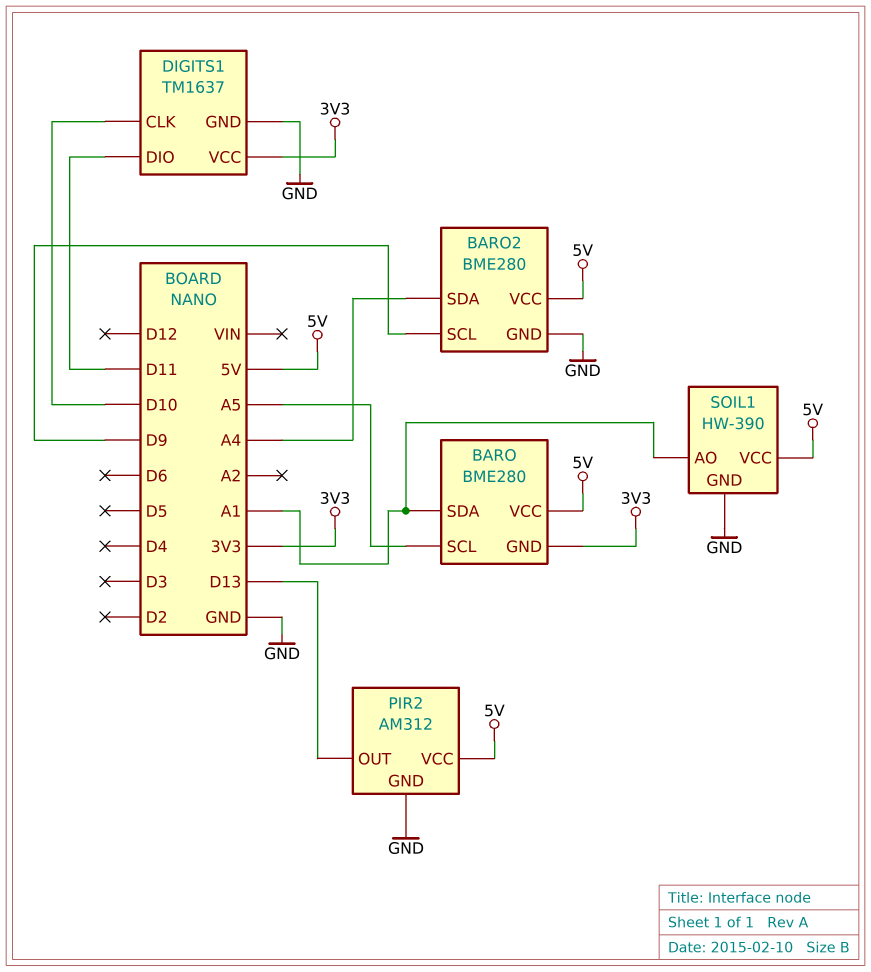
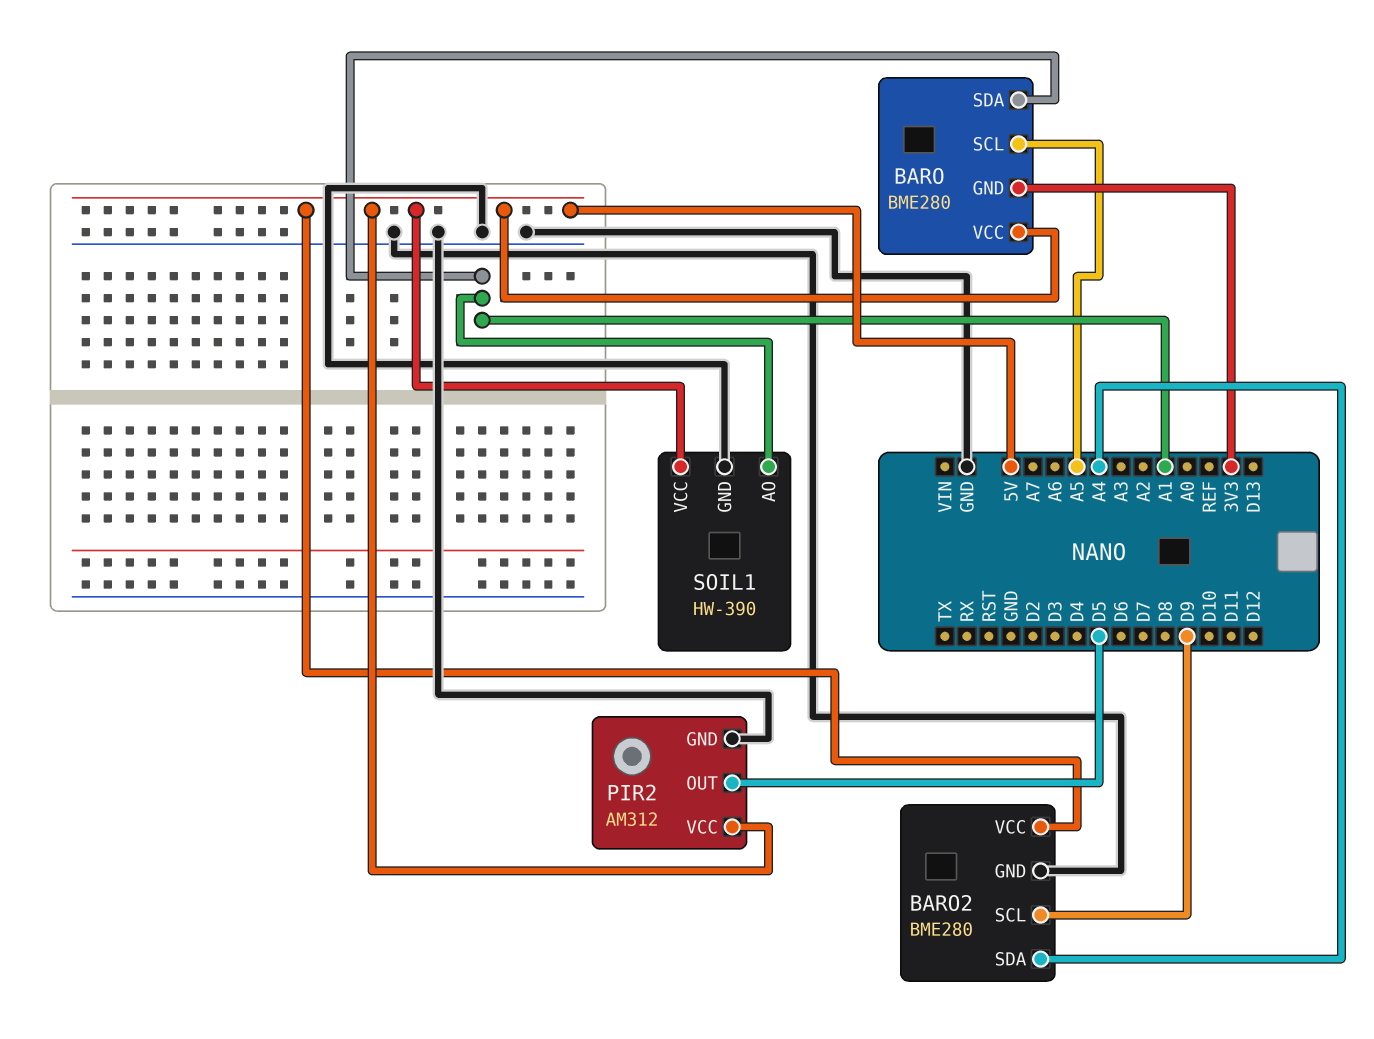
DIGITS1: TM1637 -> none
DIGITS1 pin CLK: D10 -> none
DIGITS1 pin DIO: D11 -> none
DIGITS1 pin GND: GND -> none
DIGITS1 pin VCC: 3V3 -> none
PIR2 pin OUT: D13 -> D5

